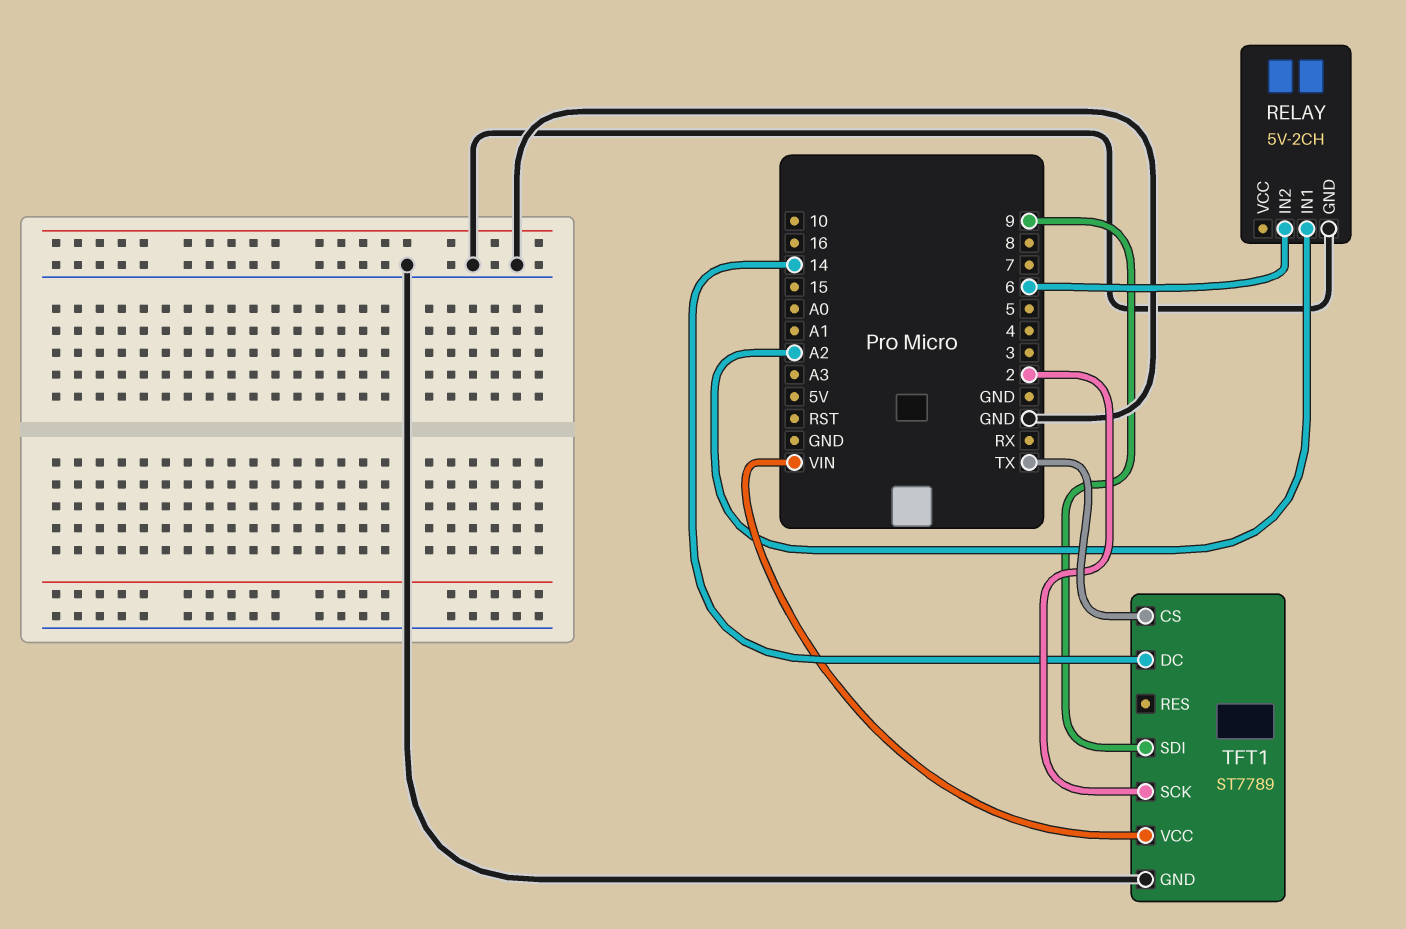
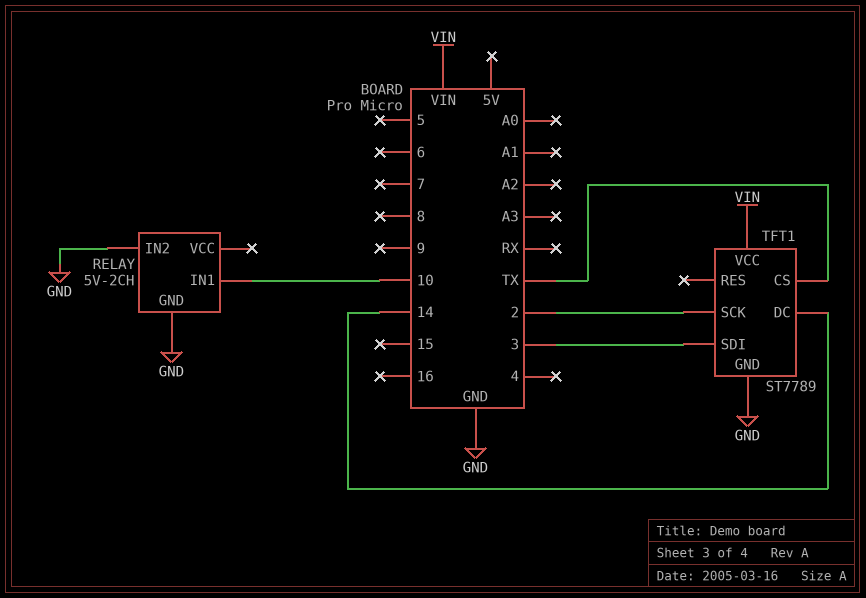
RELAY pin IN1: A2 -> 10
RELAY pin IN2: 6 -> GND
TFT1 pin SDI: 9 -> 3

